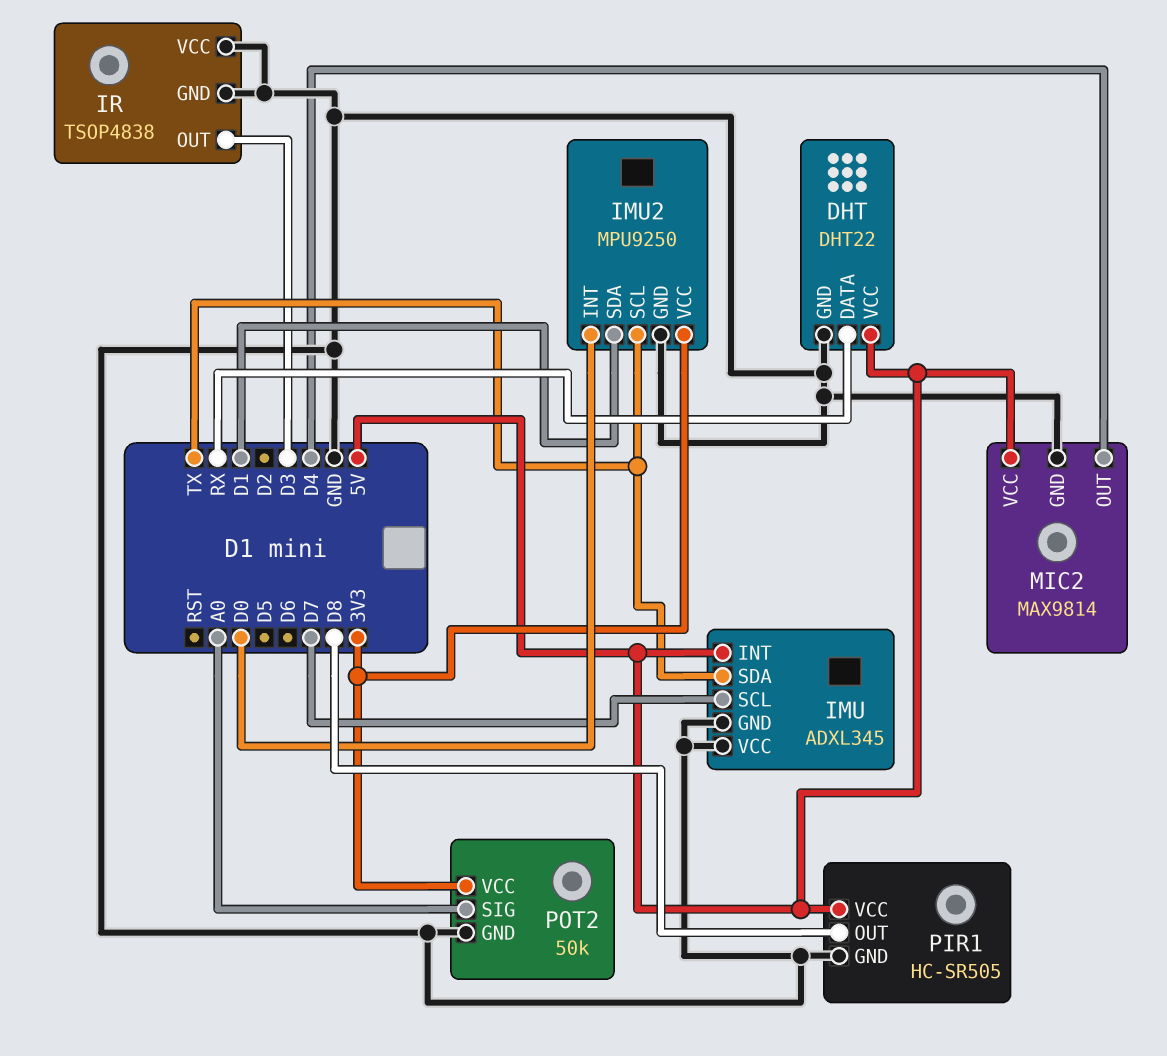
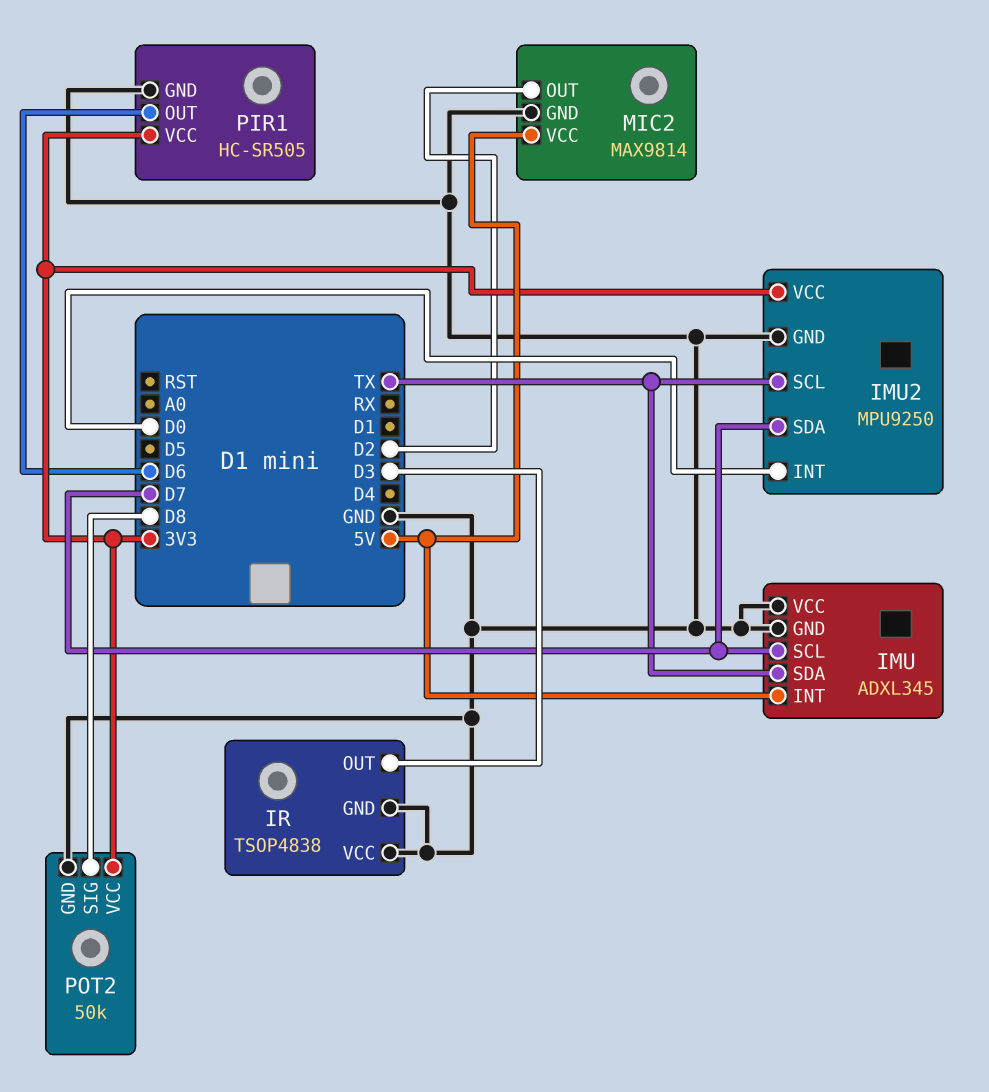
DHT: DHT22 -> none
DHT pin DATA: RX -> none
DHT pin GND: GND -> none
DHT pin VCC: 5V -> none
IMU2 pin SDA: D1 -> D7
MIC2 pin OUT: D4 -> D2
PIR1 pin OUT: D8 -> D6
PIR1 pin VCC: 5V -> 3V3
POT2 pin SIG: A0 -> D8

